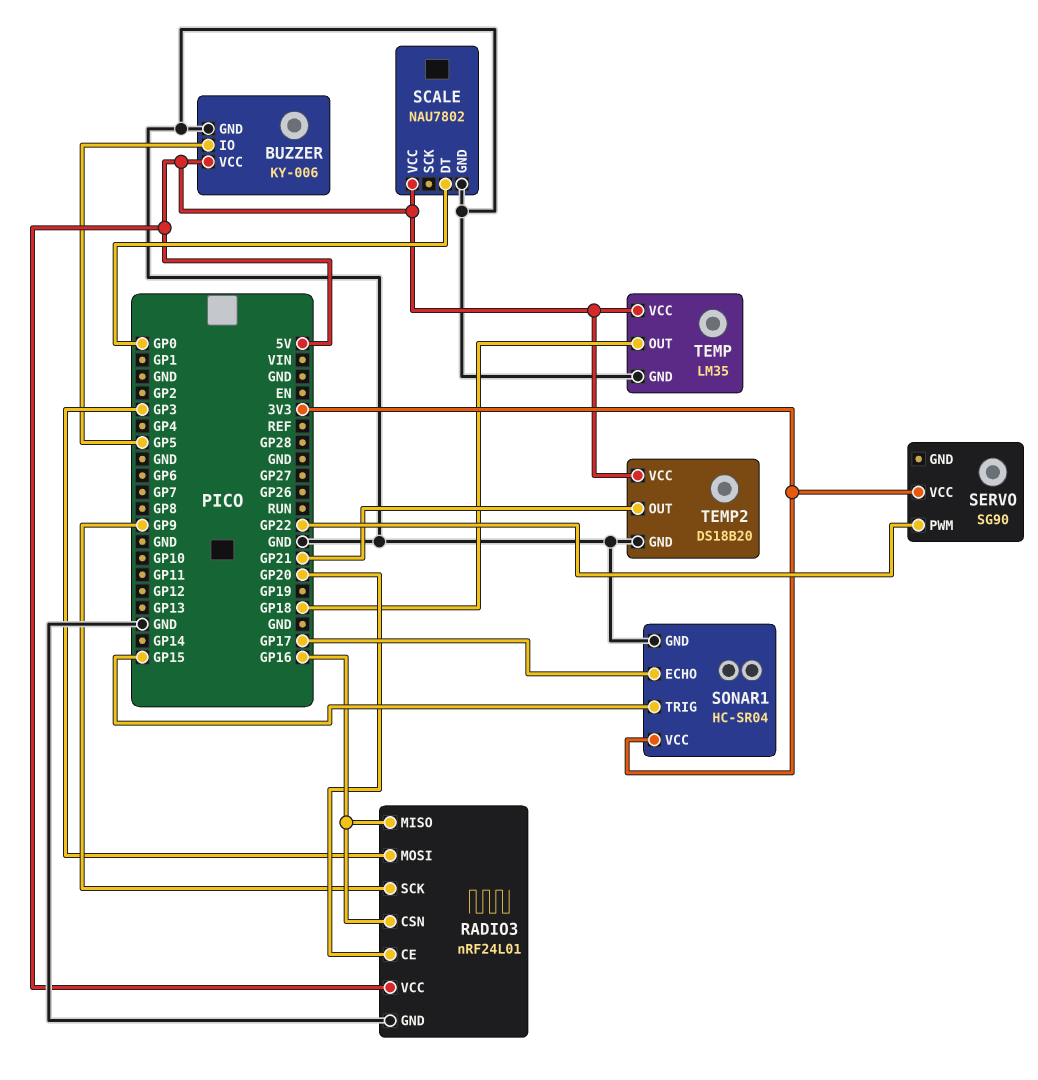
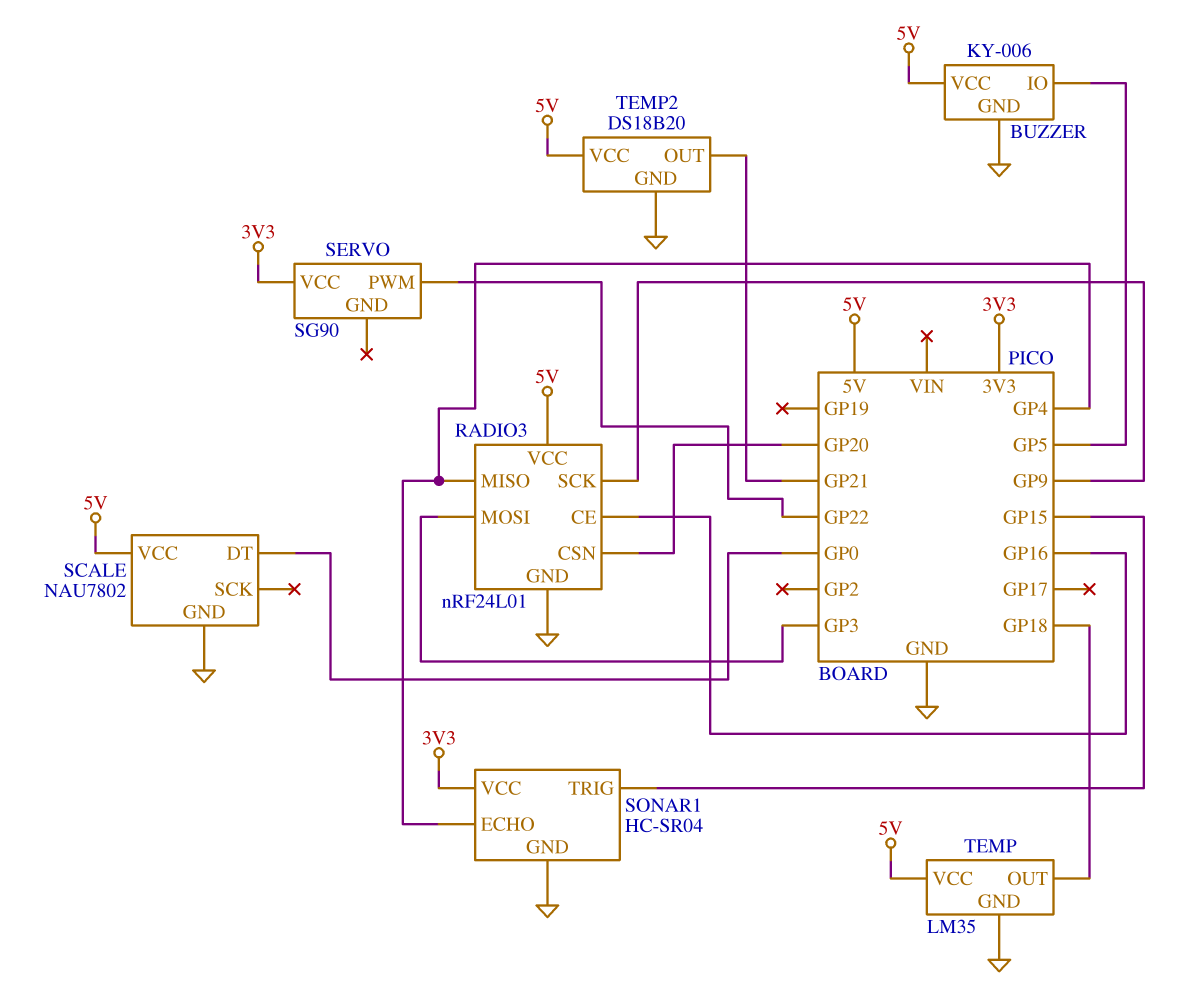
RADIO3 pin CE: GP20 -> GP16
RADIO3 pin CSN: GP16 -> GP20
RADIO3 pin MISO: GP16 -> GP4
SONAR1 pin ECHO: GP17 -> GP4

